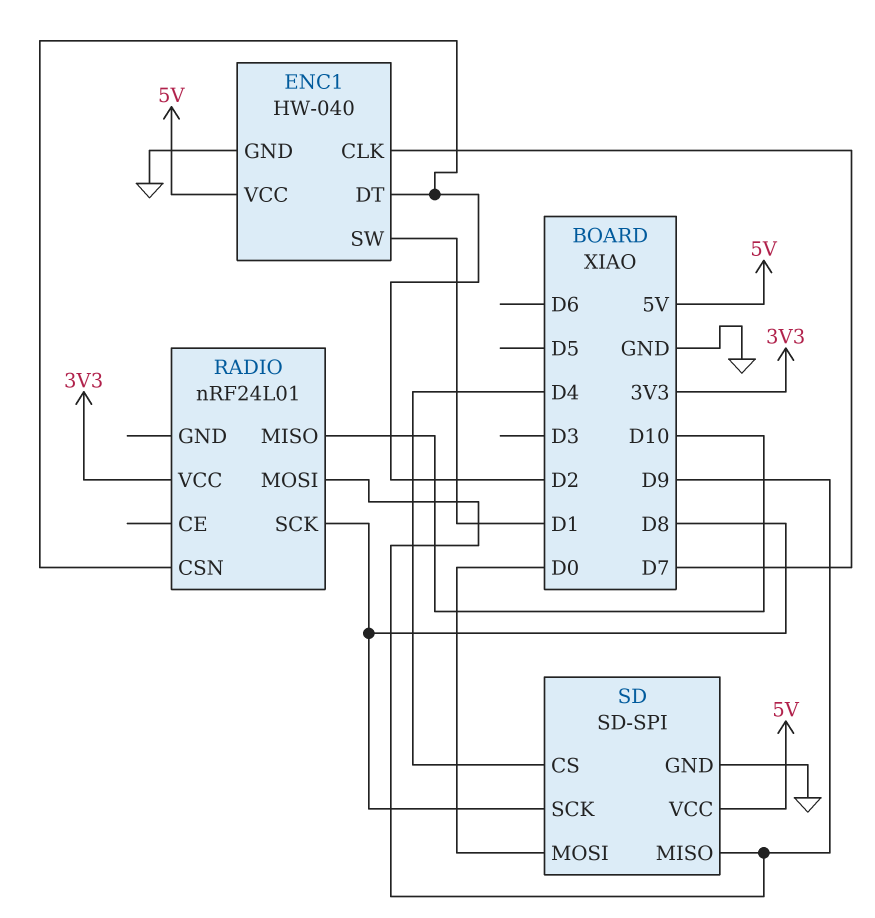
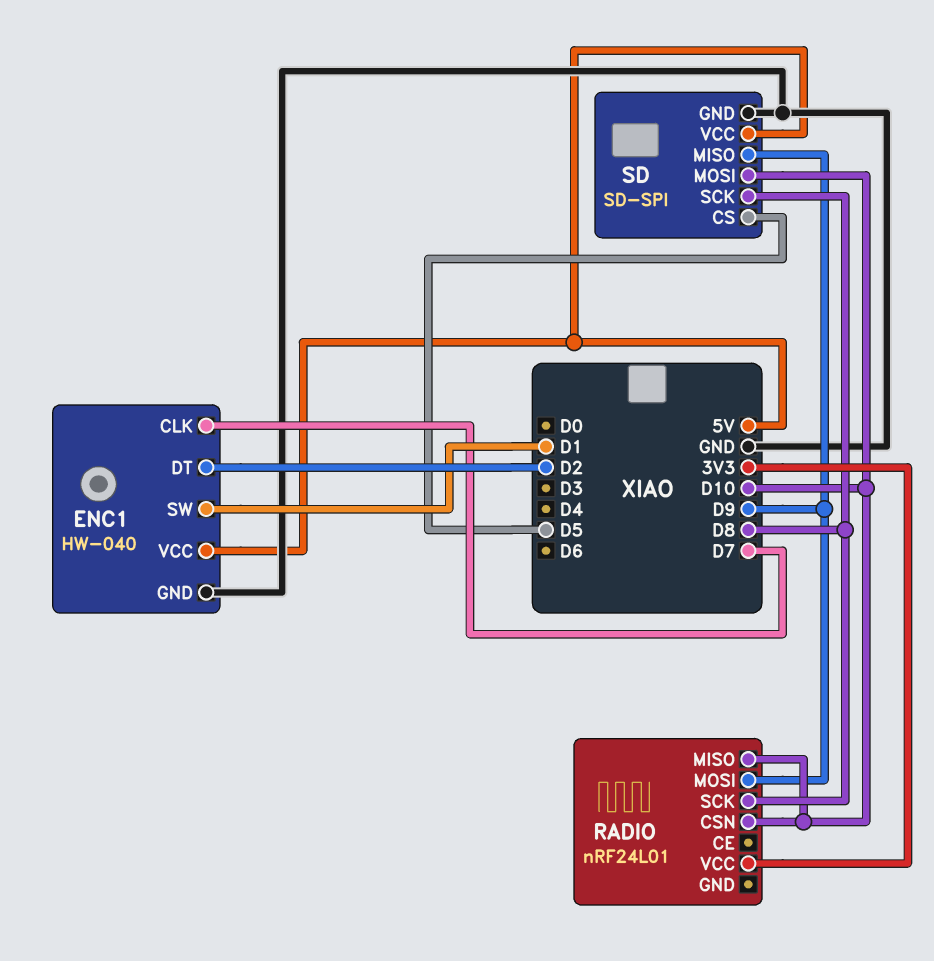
RADIO pin CSN: D2 -> D10
SD pin CS: D4 -> D5
SD pin MOSI: D0 -> D10

